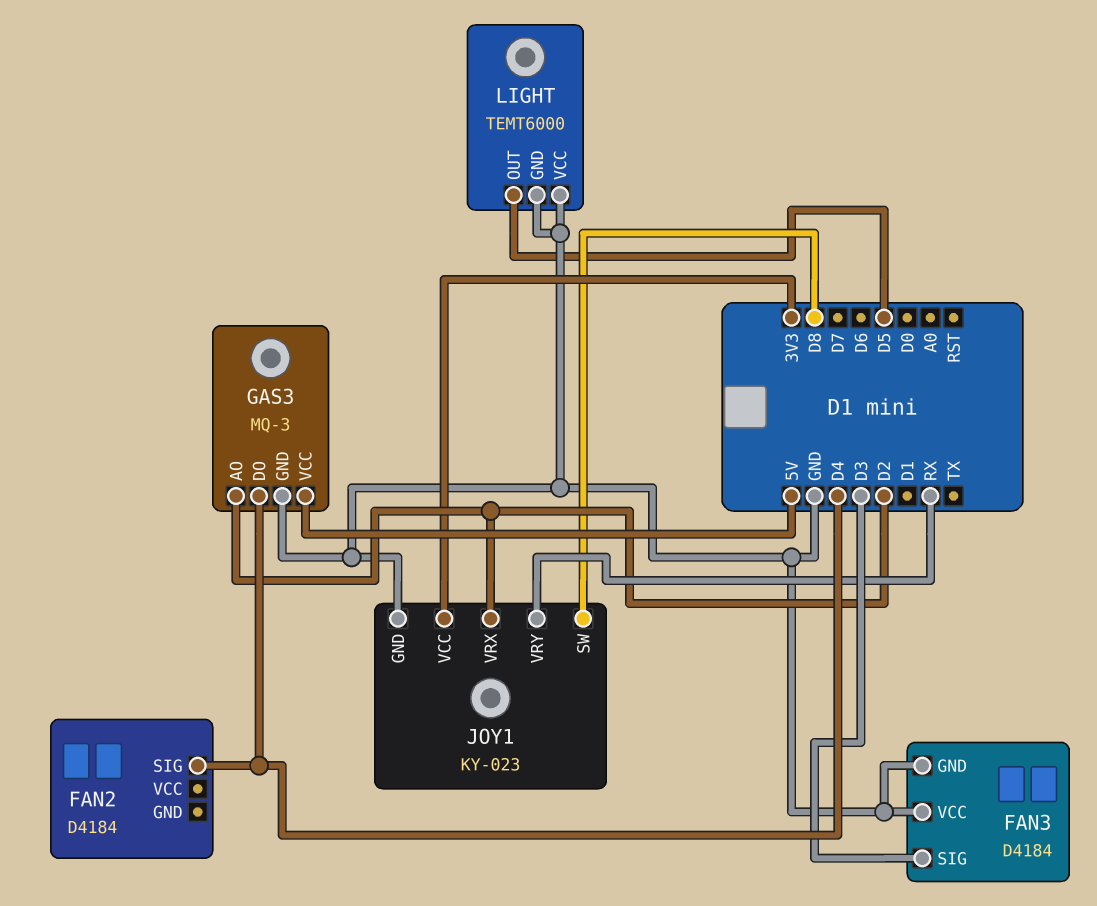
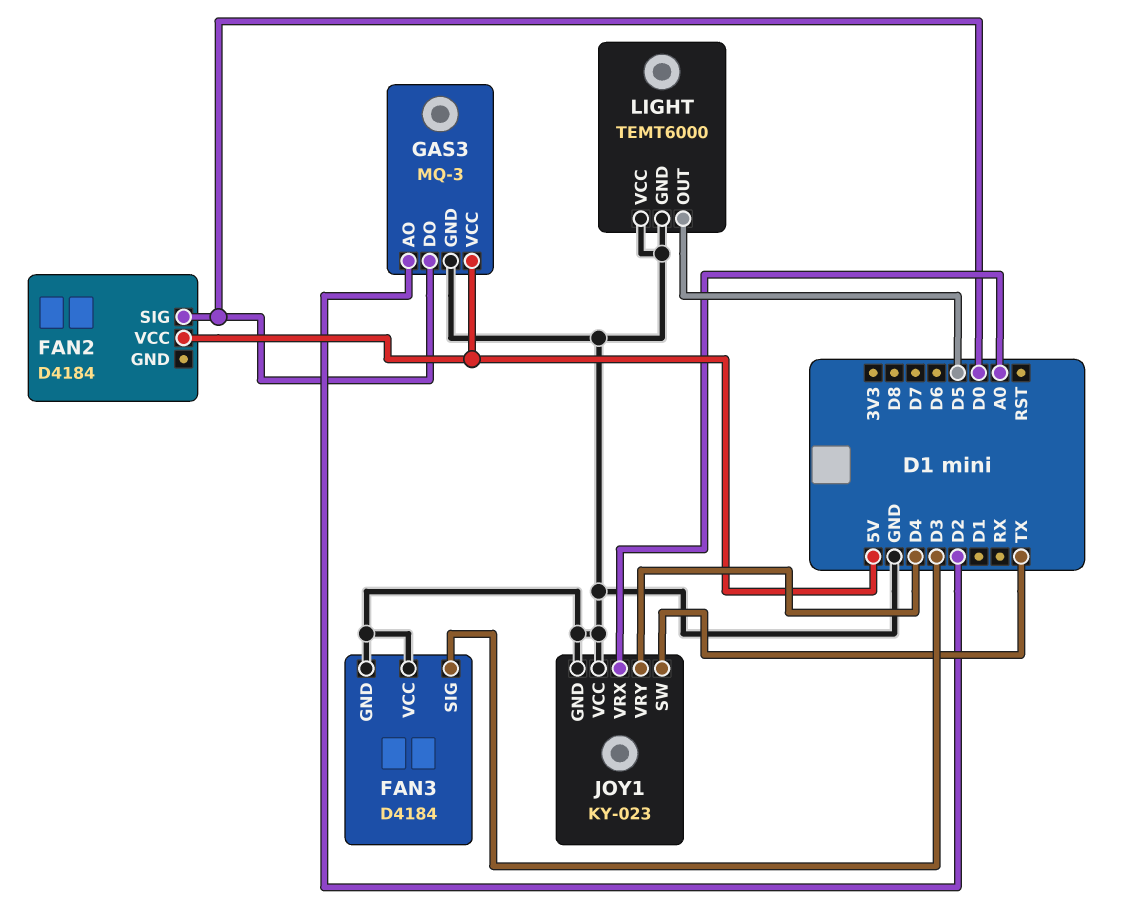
FAN2 pin SIG: D4 -> D0
FAN2 pin VCC: none -> 5V
GAS3 pin DO: D4 -> D0
JOY1 pin SW: D8 -> TX
JOY1 pin VCC: 3V3 -> GND
JOY1 pin VRX: D2 -> A0
JOY1 pin VRY: RX -> D4

